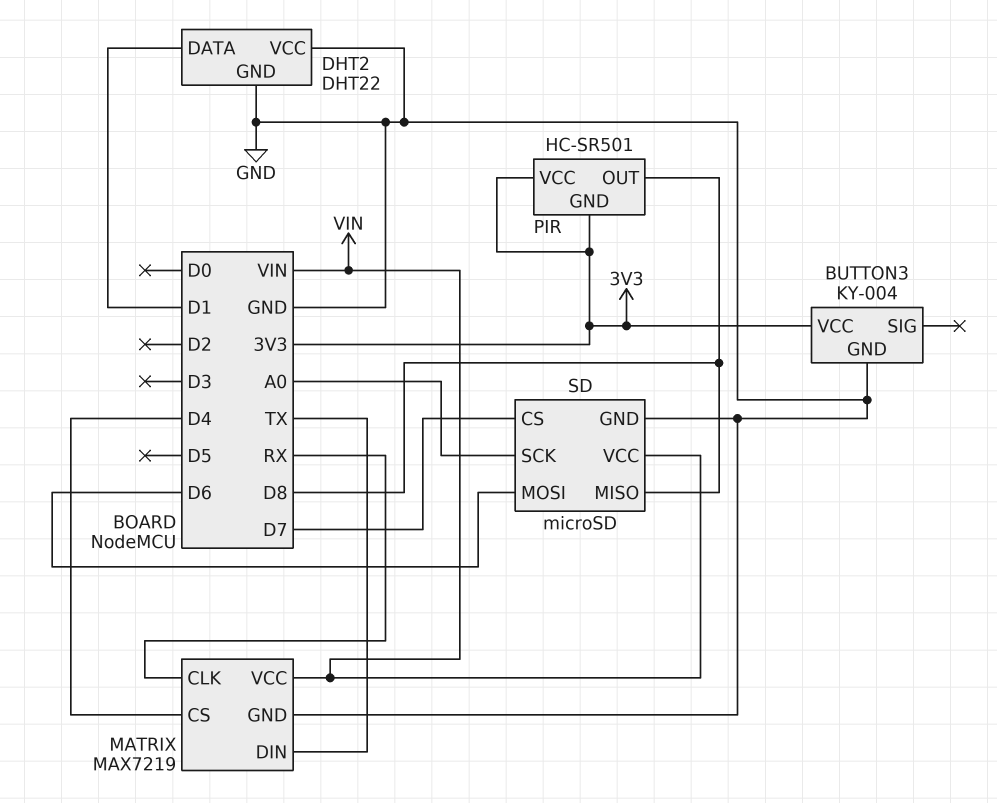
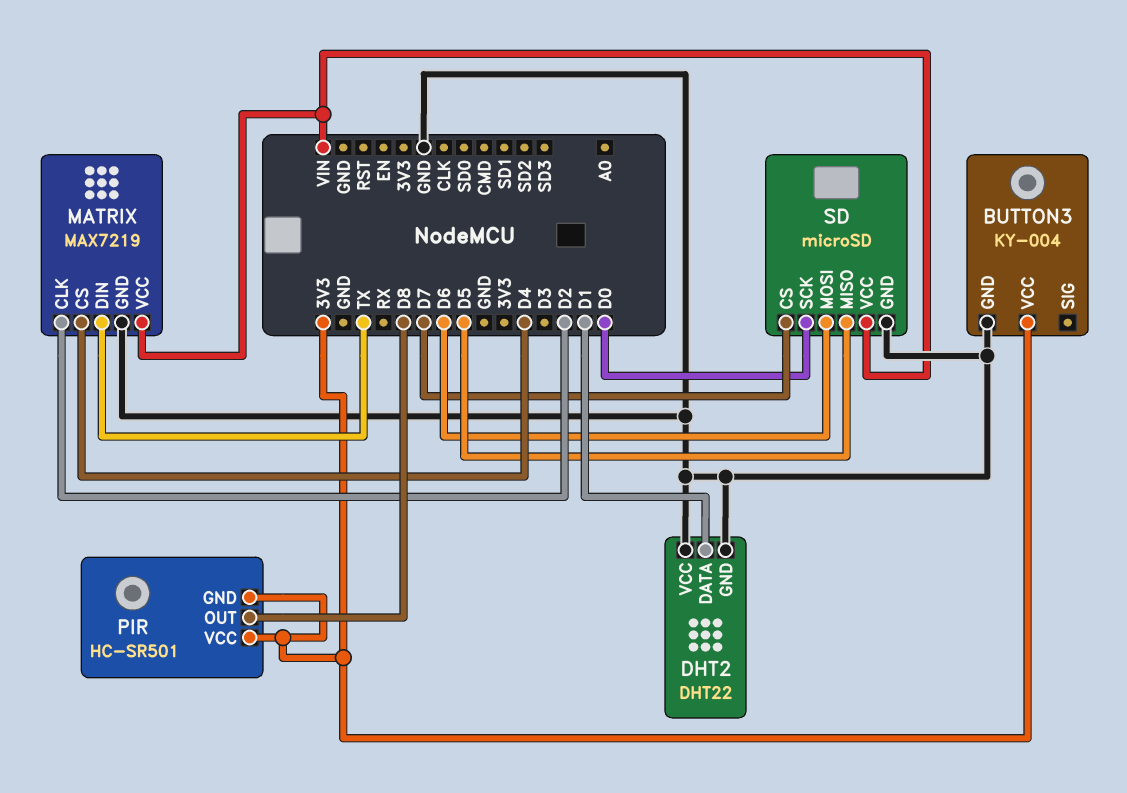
MATRIX pin CLK: RX -> D2
SD pin MISO: D8 -> D5
SD pin SCK: A0 -> D0

